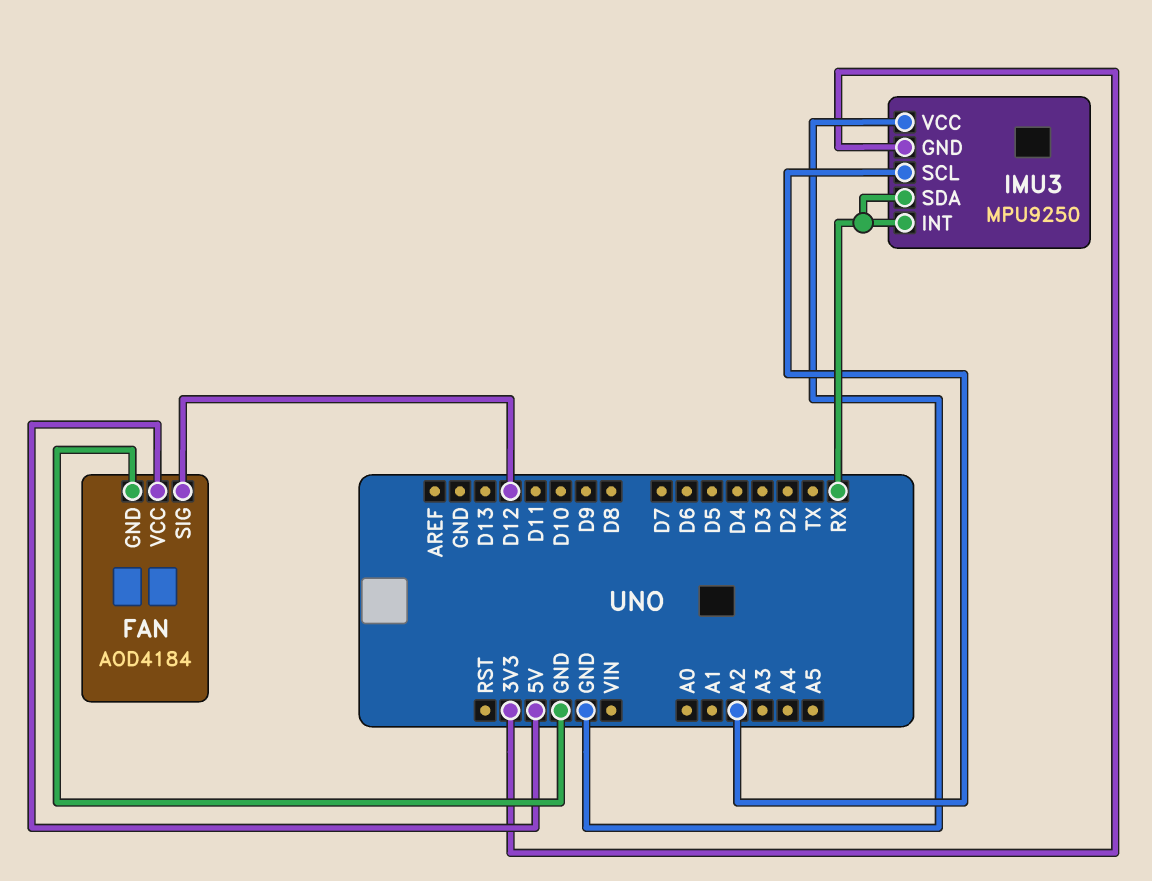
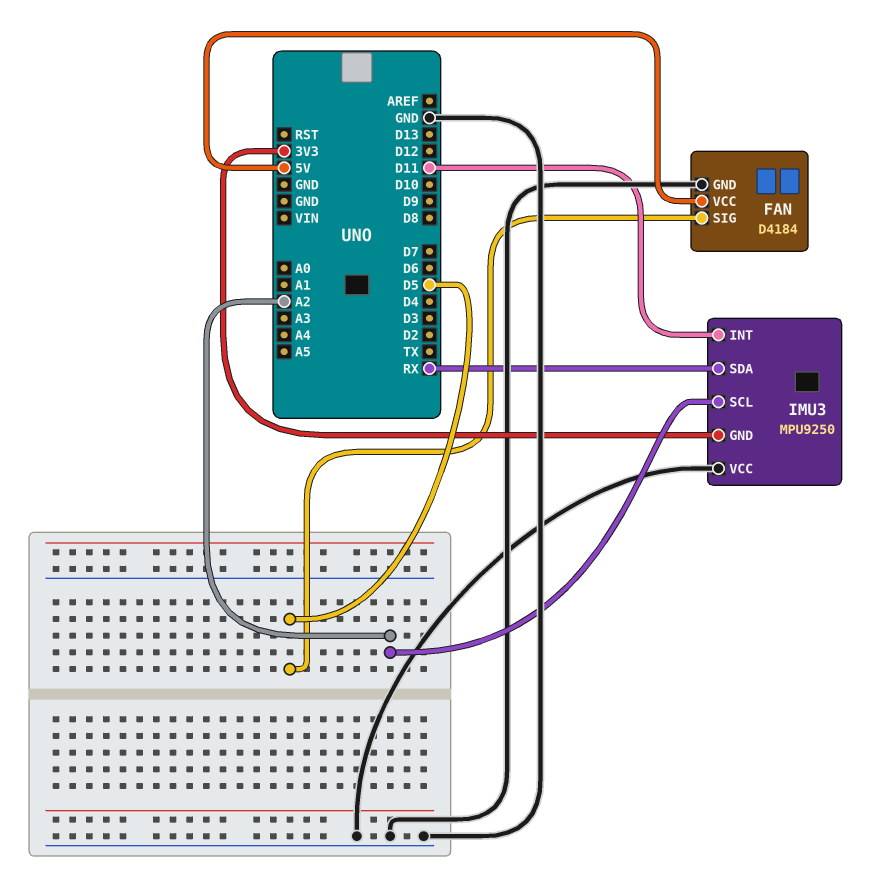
FAN: AOD4184 -> D4184
FAN pin SIG: D12 -> D5
IMU3 pin INT: RX -> D11

